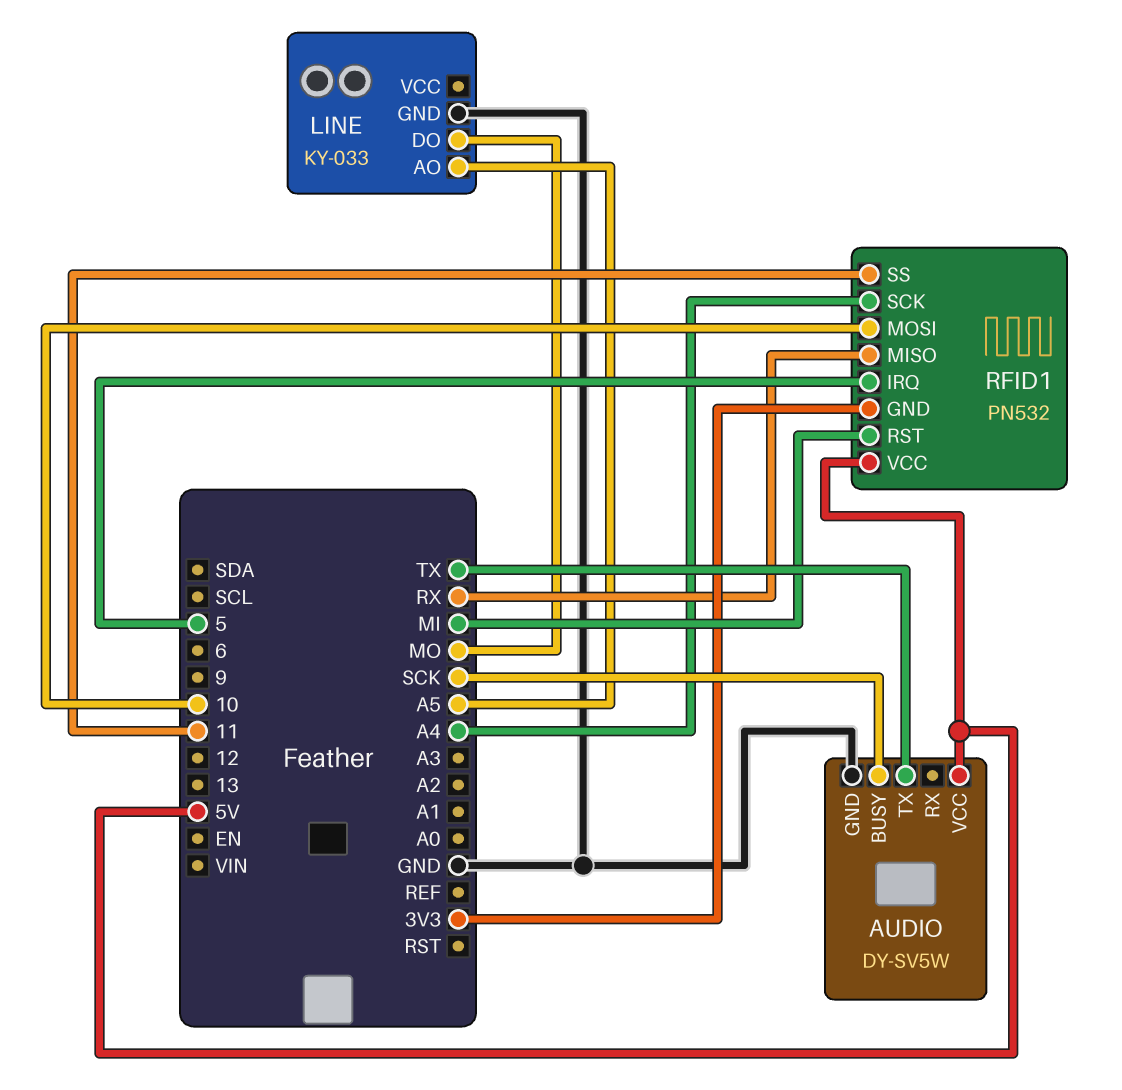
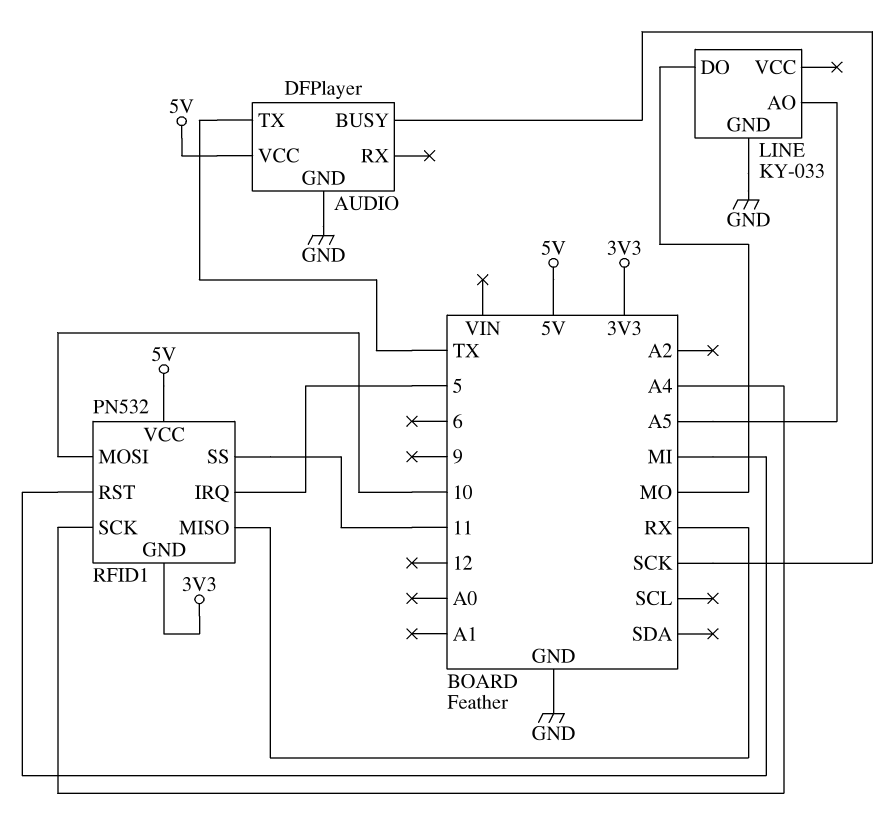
AUDIO: DY-SV5W -> DFPlayer

